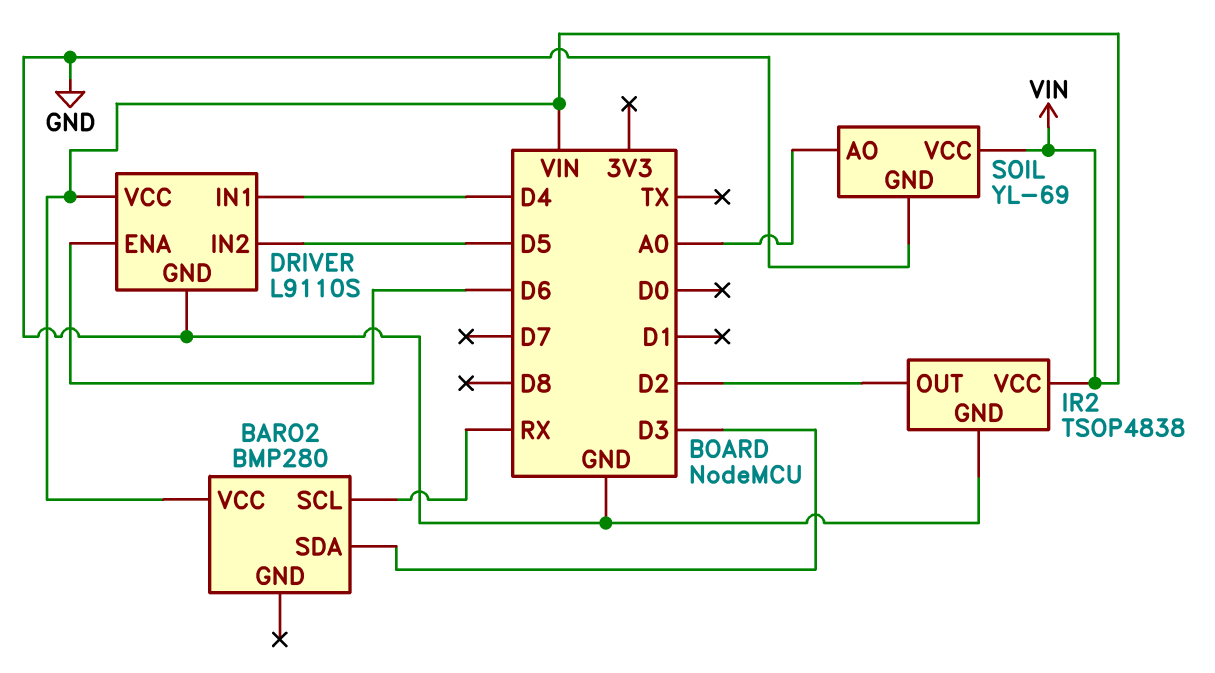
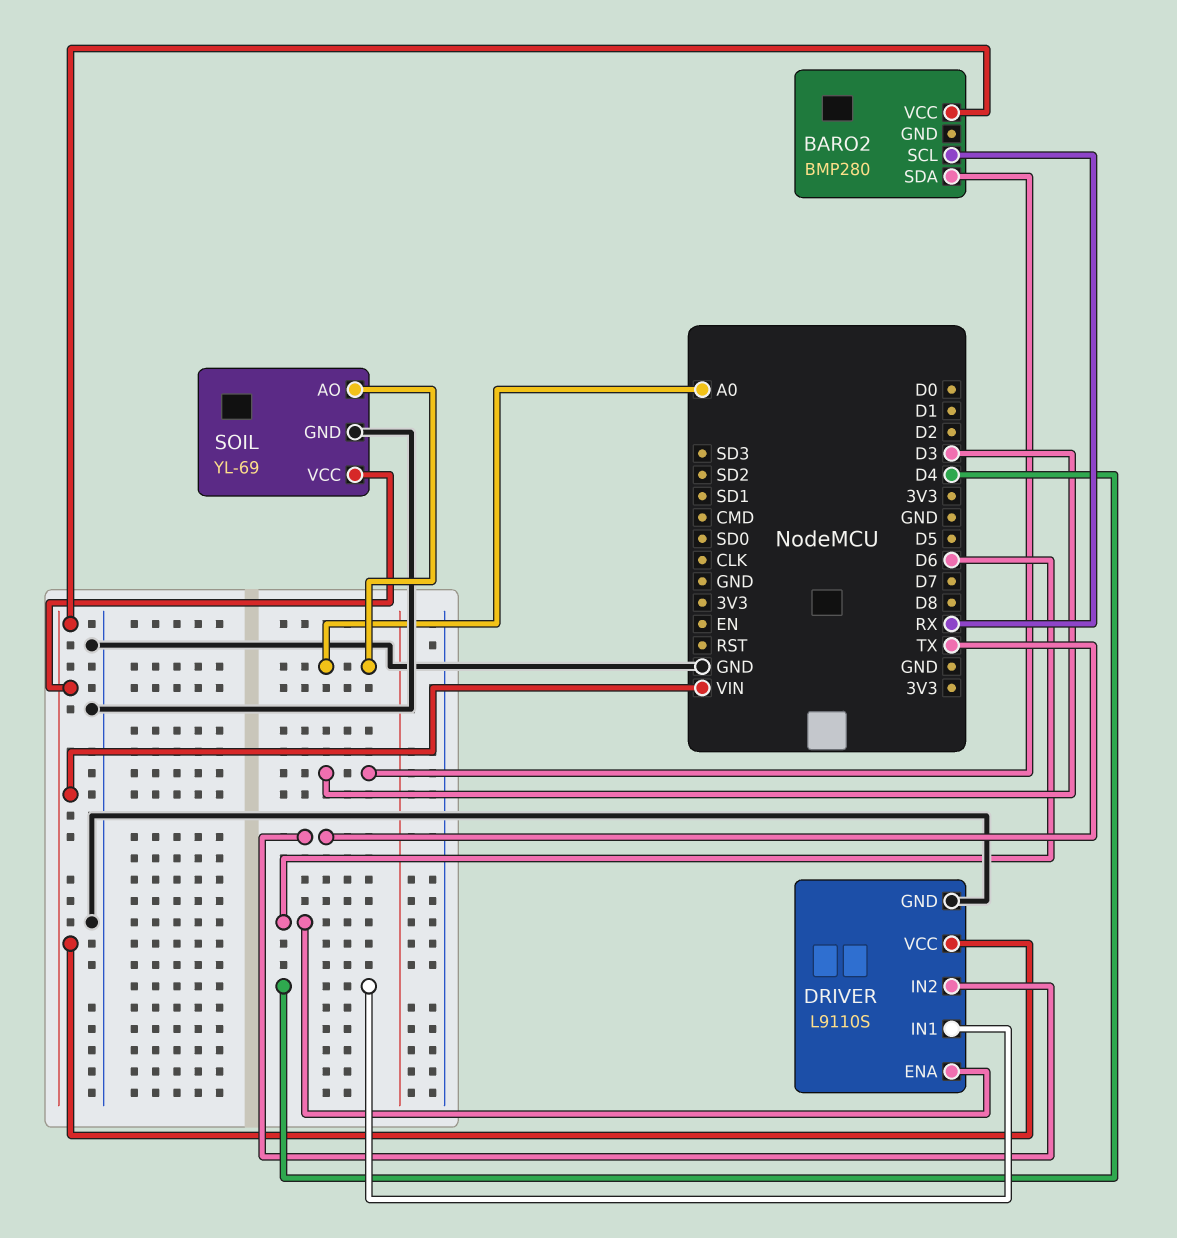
DRIVER pin IN2: D5 -> TX
IR2: TSOP4838 -> none
IR2 pin GND: GND -> none
IR2 pin OUT: D2 -> none
IR2 pin VCC: VIN -> none

